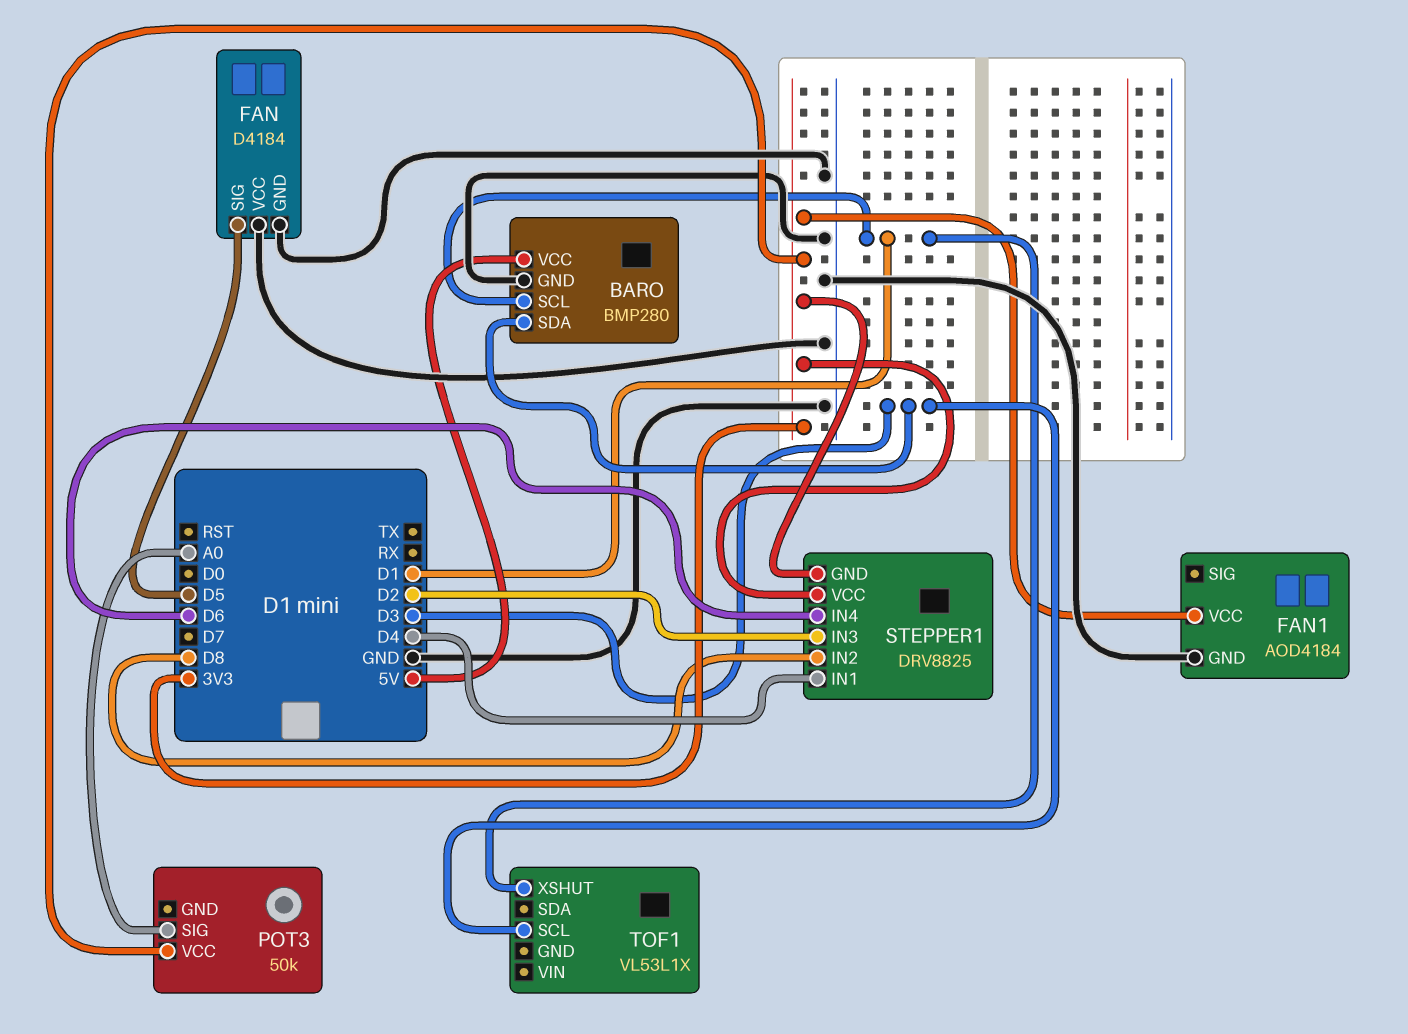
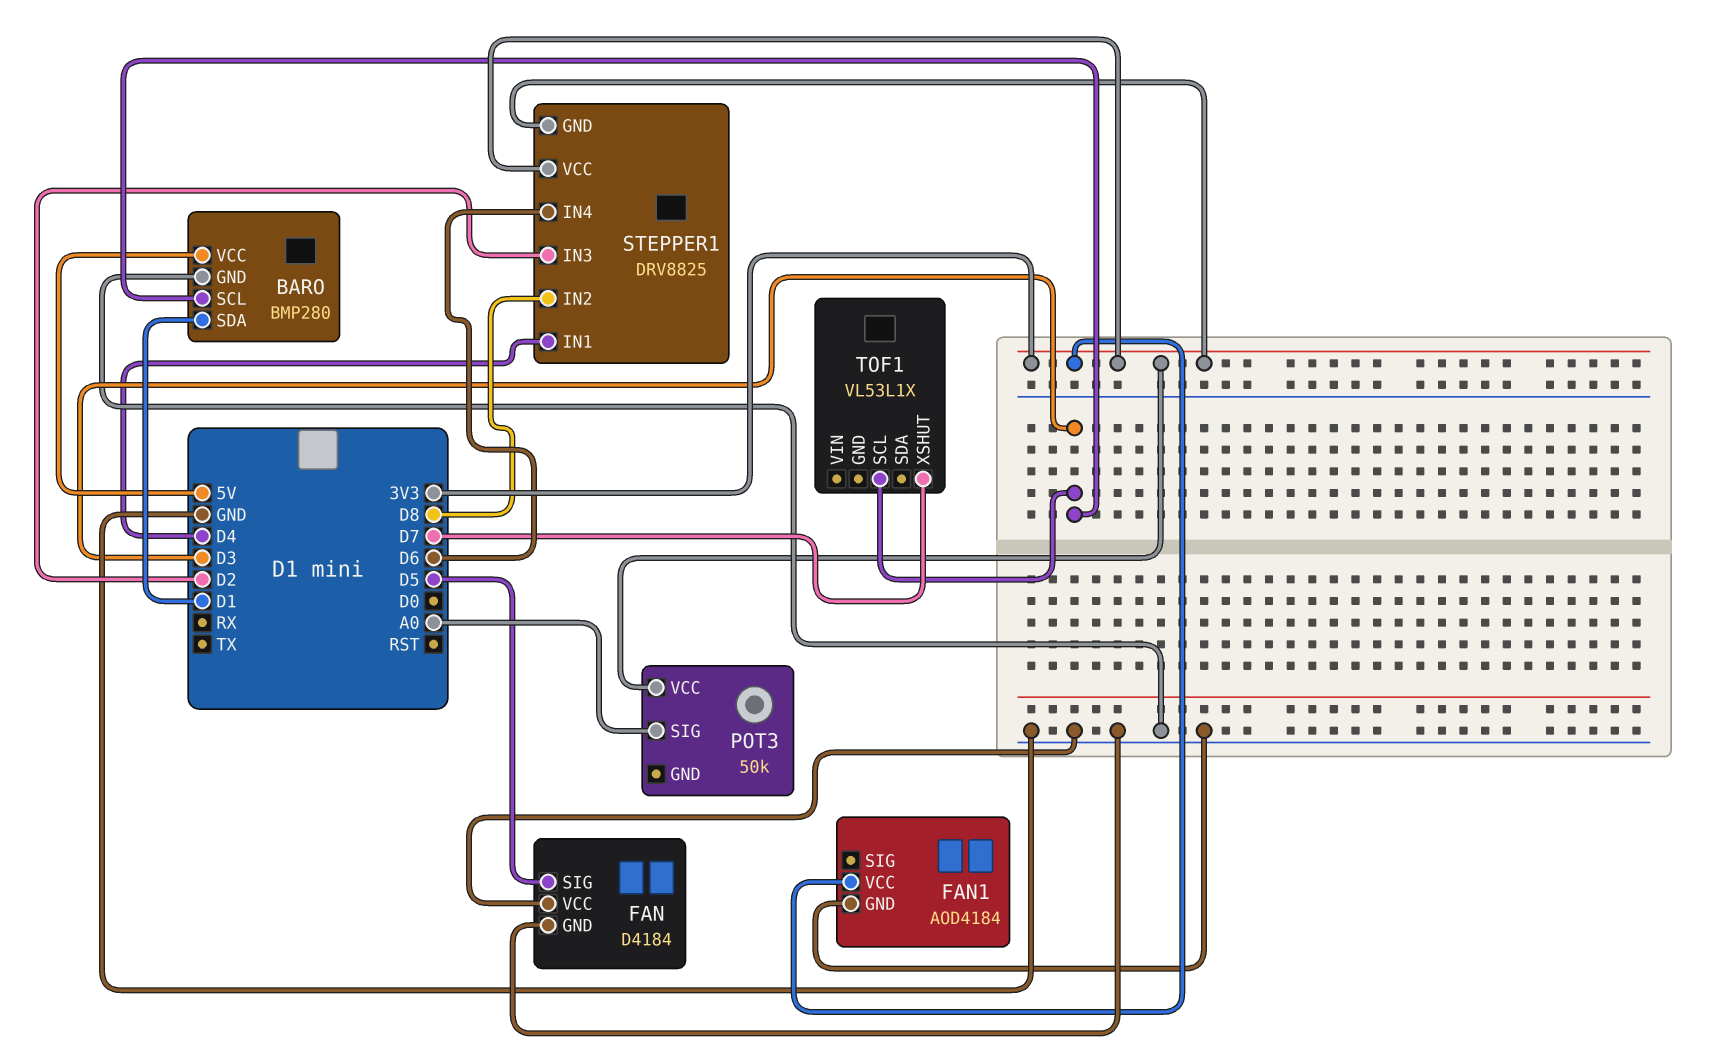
BARO pin SCL: D1 -> D3
BARO pin SDA: D3 -> D1
TOF1 pin XSHUT: D1 -> D7

